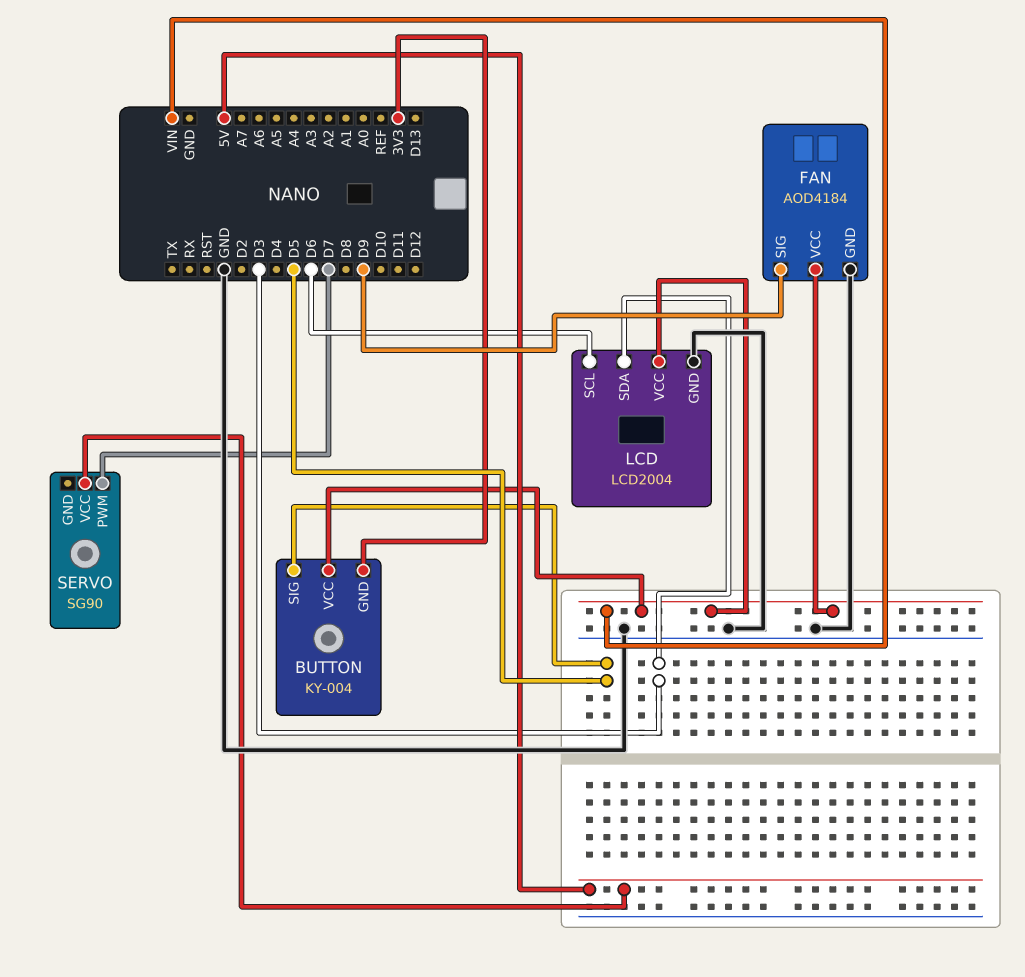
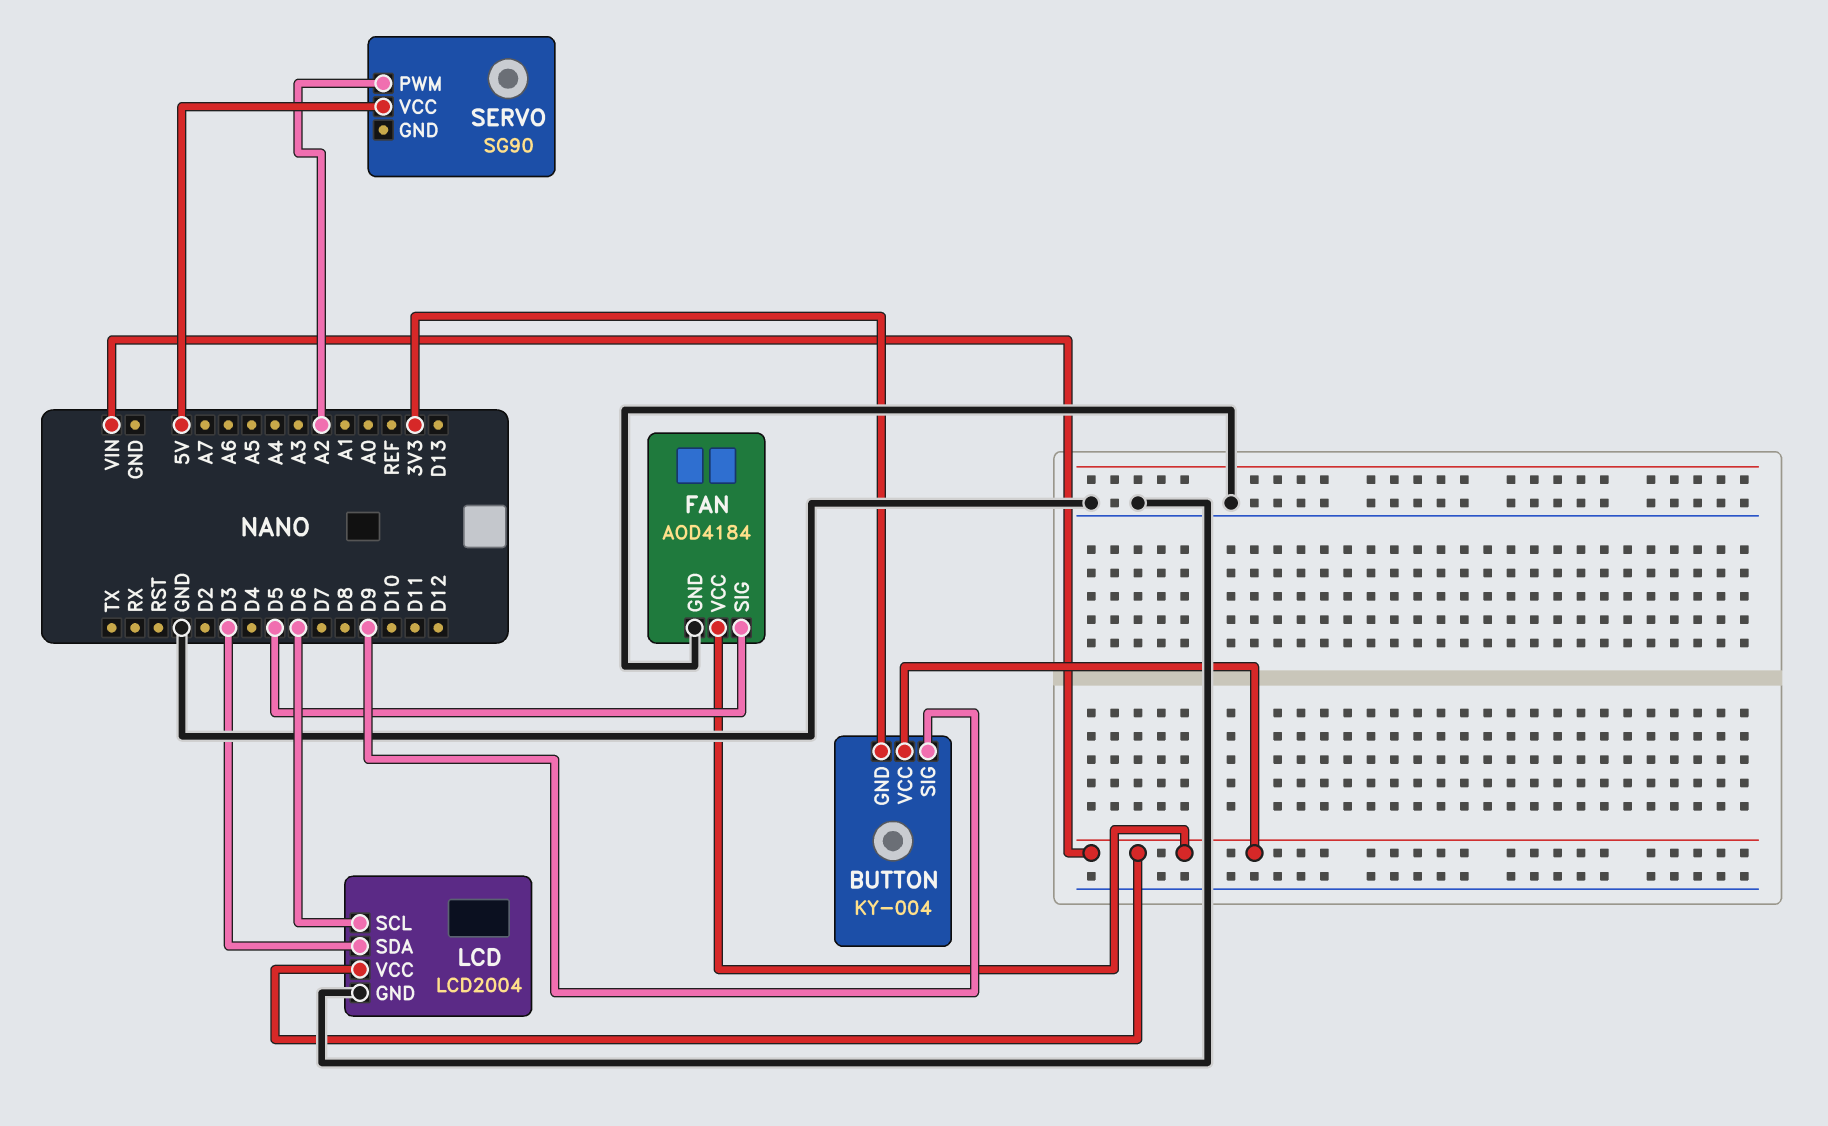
BUTTON pin SIG: D5 -> D9
FAN pin SIG: D9 -> D5
SERVO pin PWM: D7 -> A2

